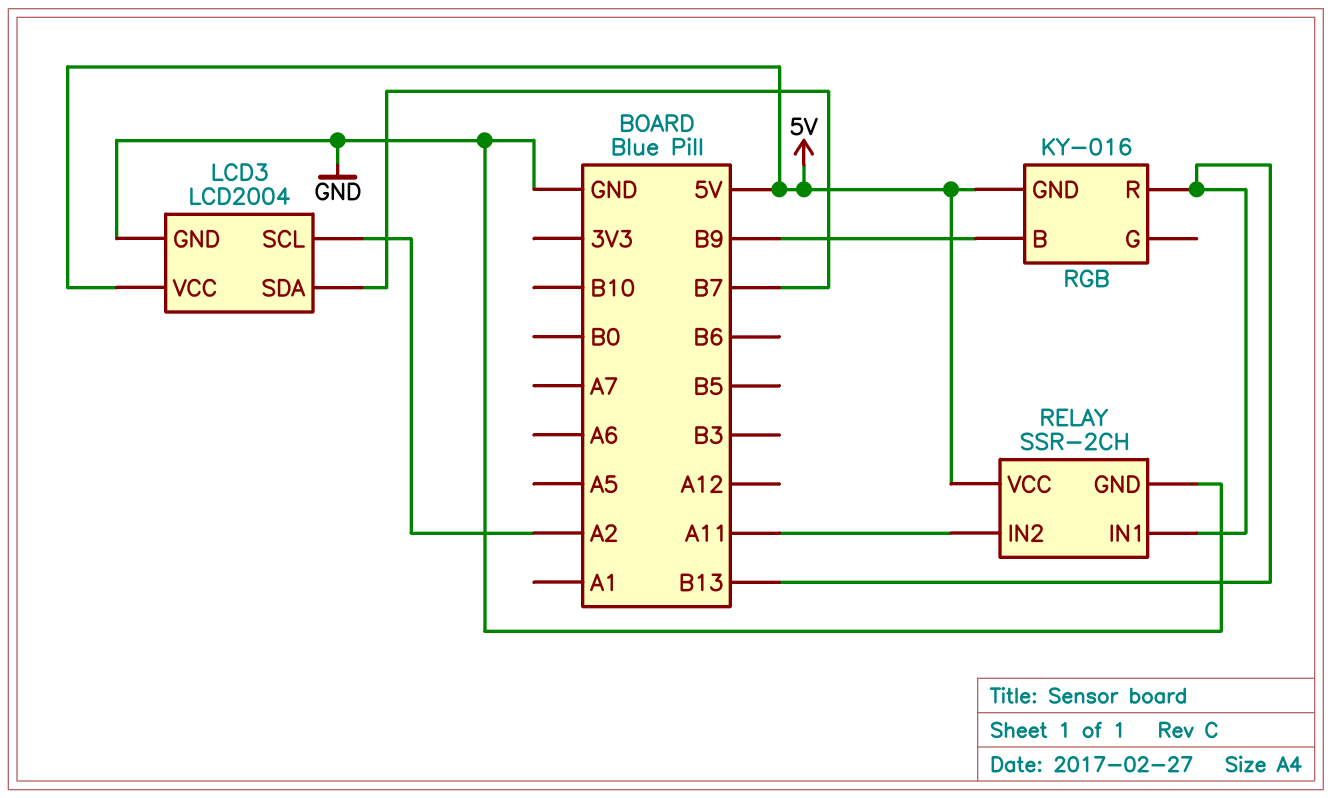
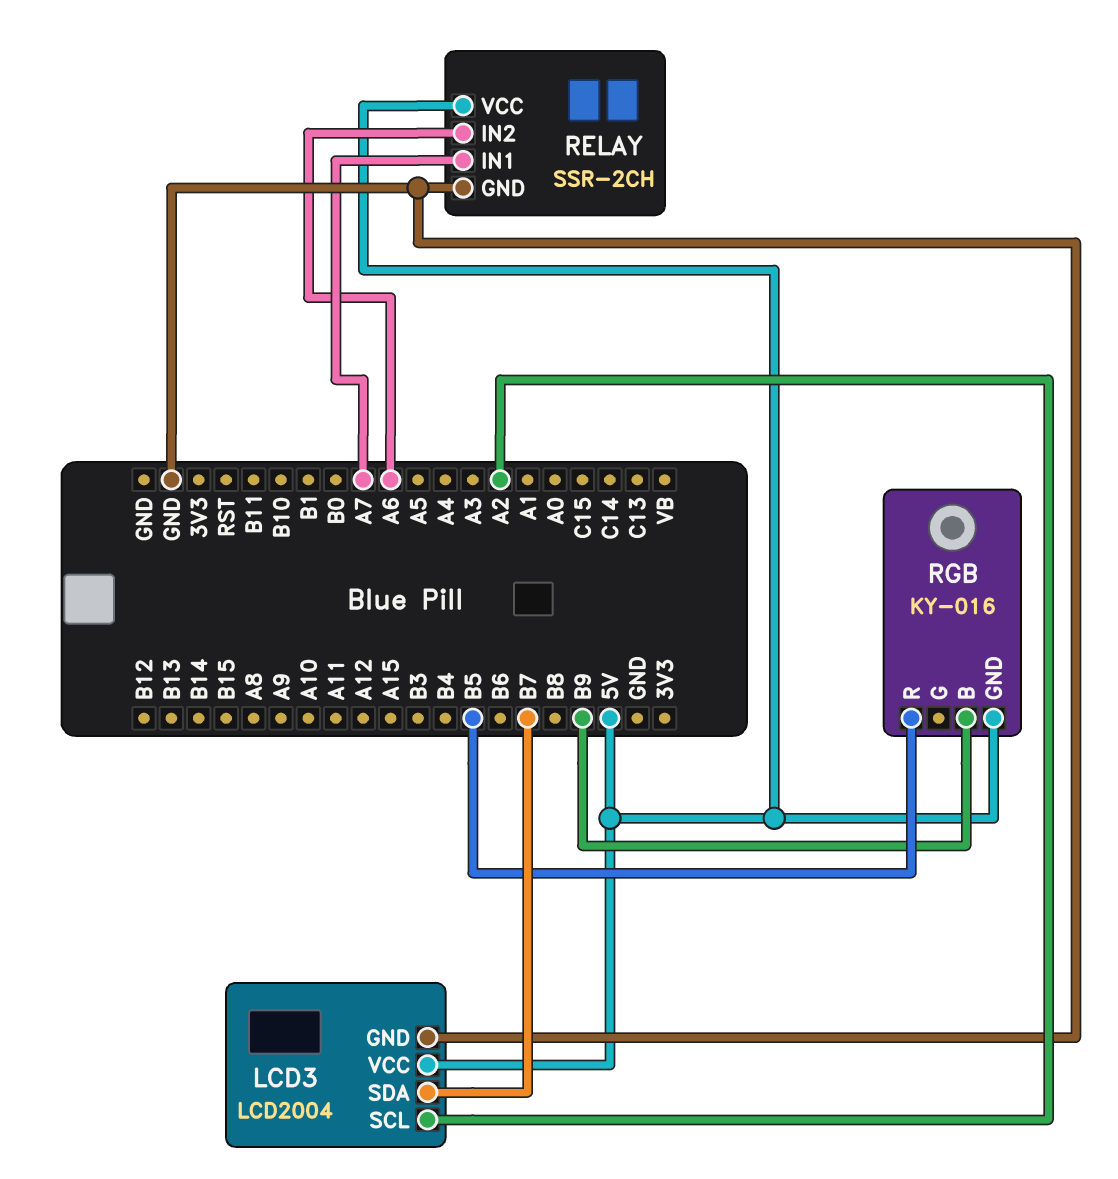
RELAY pin IN1: B13 -> A7
RELAY pin IN2: A11 -> A6
RGB pin R: B13 -> B5

